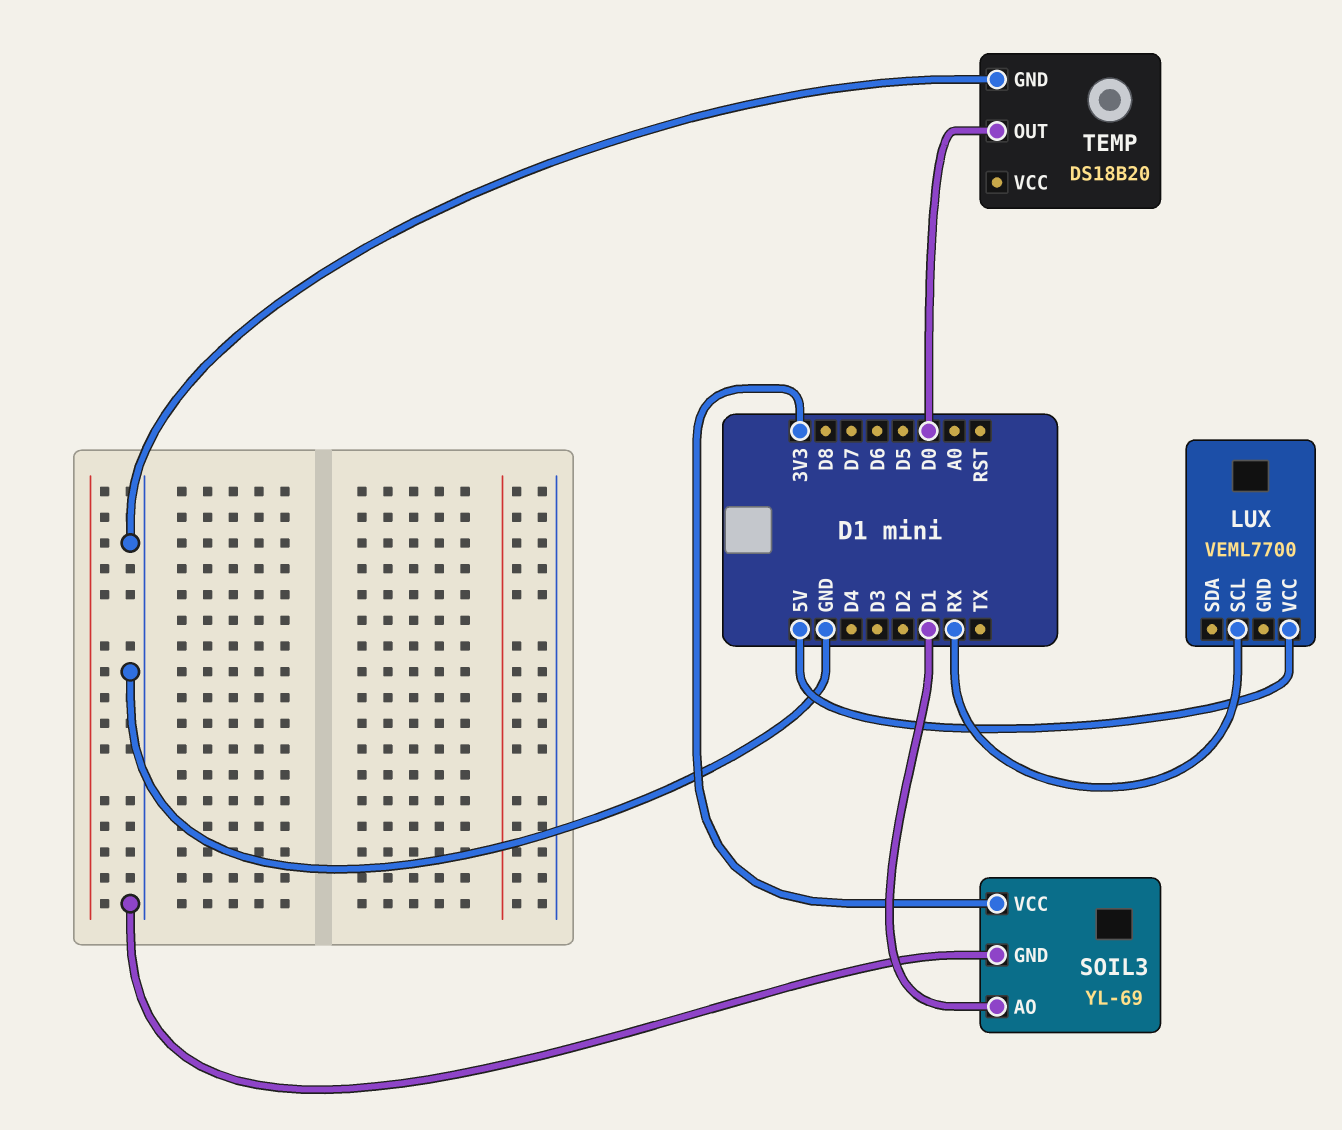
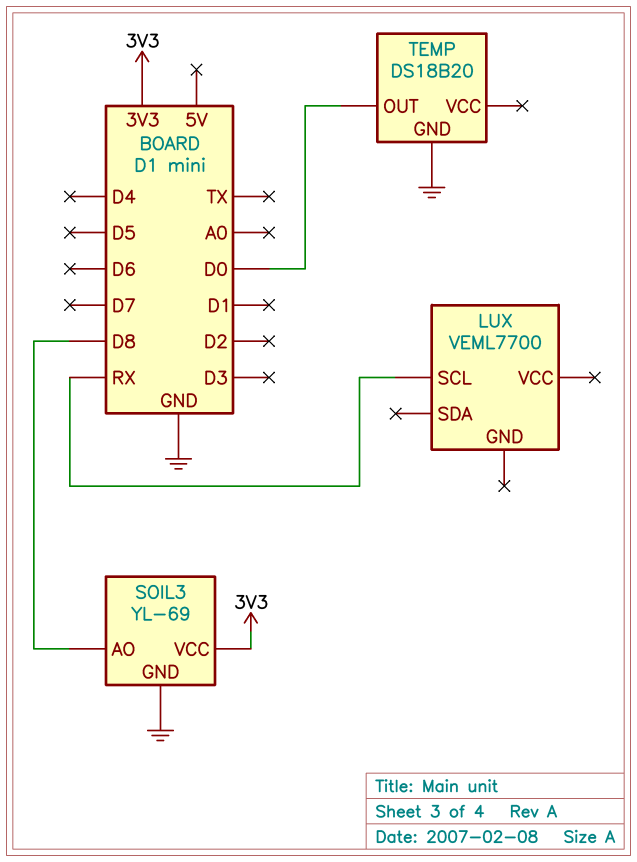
LUX pin VCC: 5V -> none
SOIL3 pin AO: D1 -> D8

